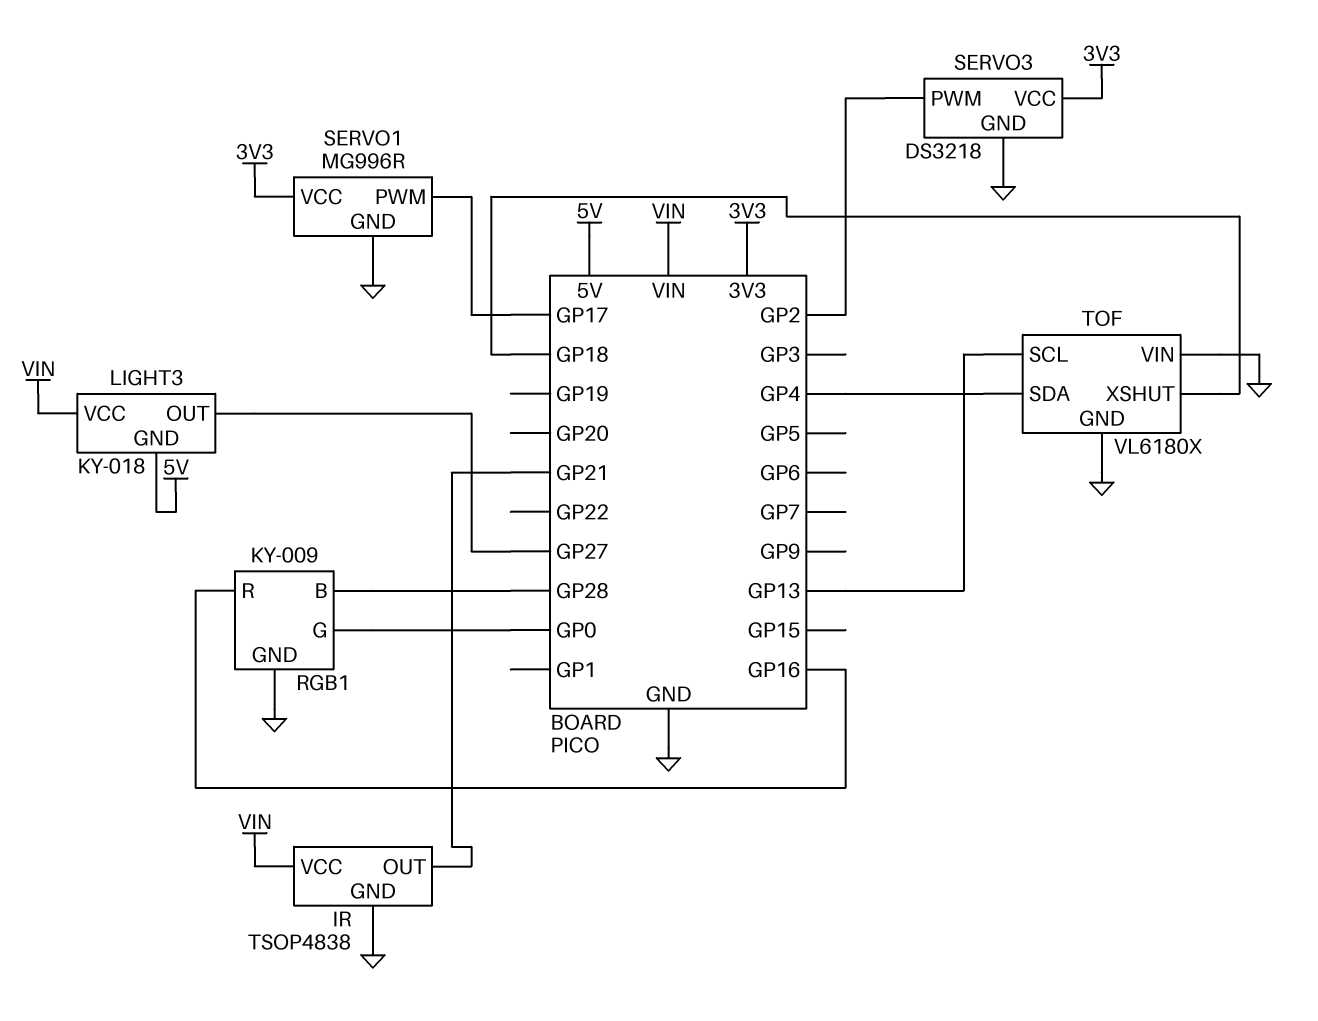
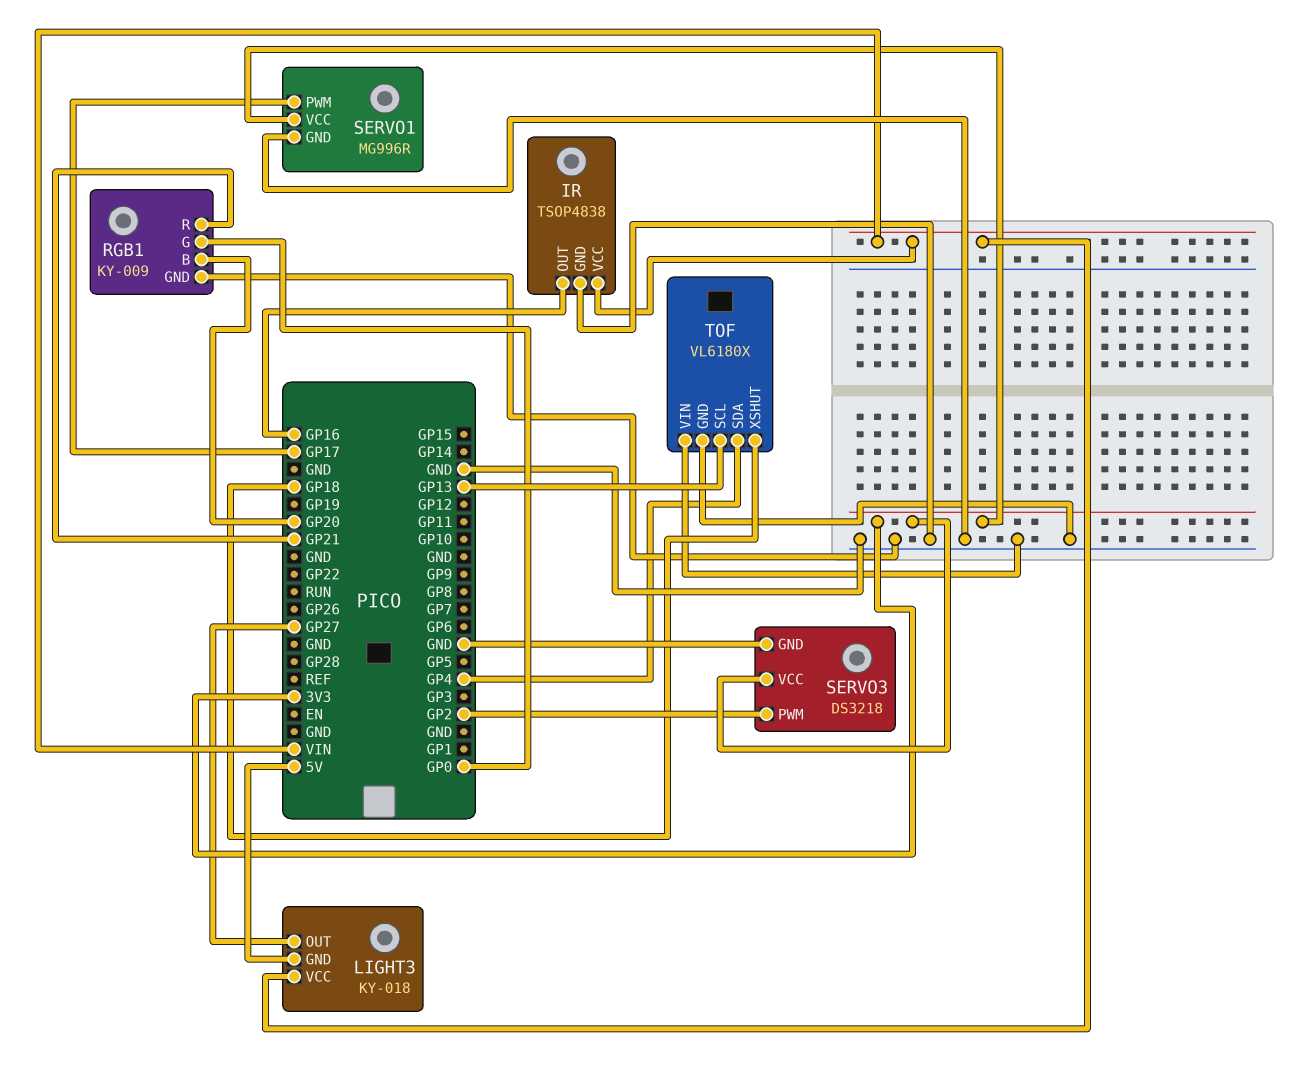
IR pin OUT: GP21 -> GP16
RGB1 pin B: GP28 -> GP20
RGB1 pin R: GP16 -> GP21

